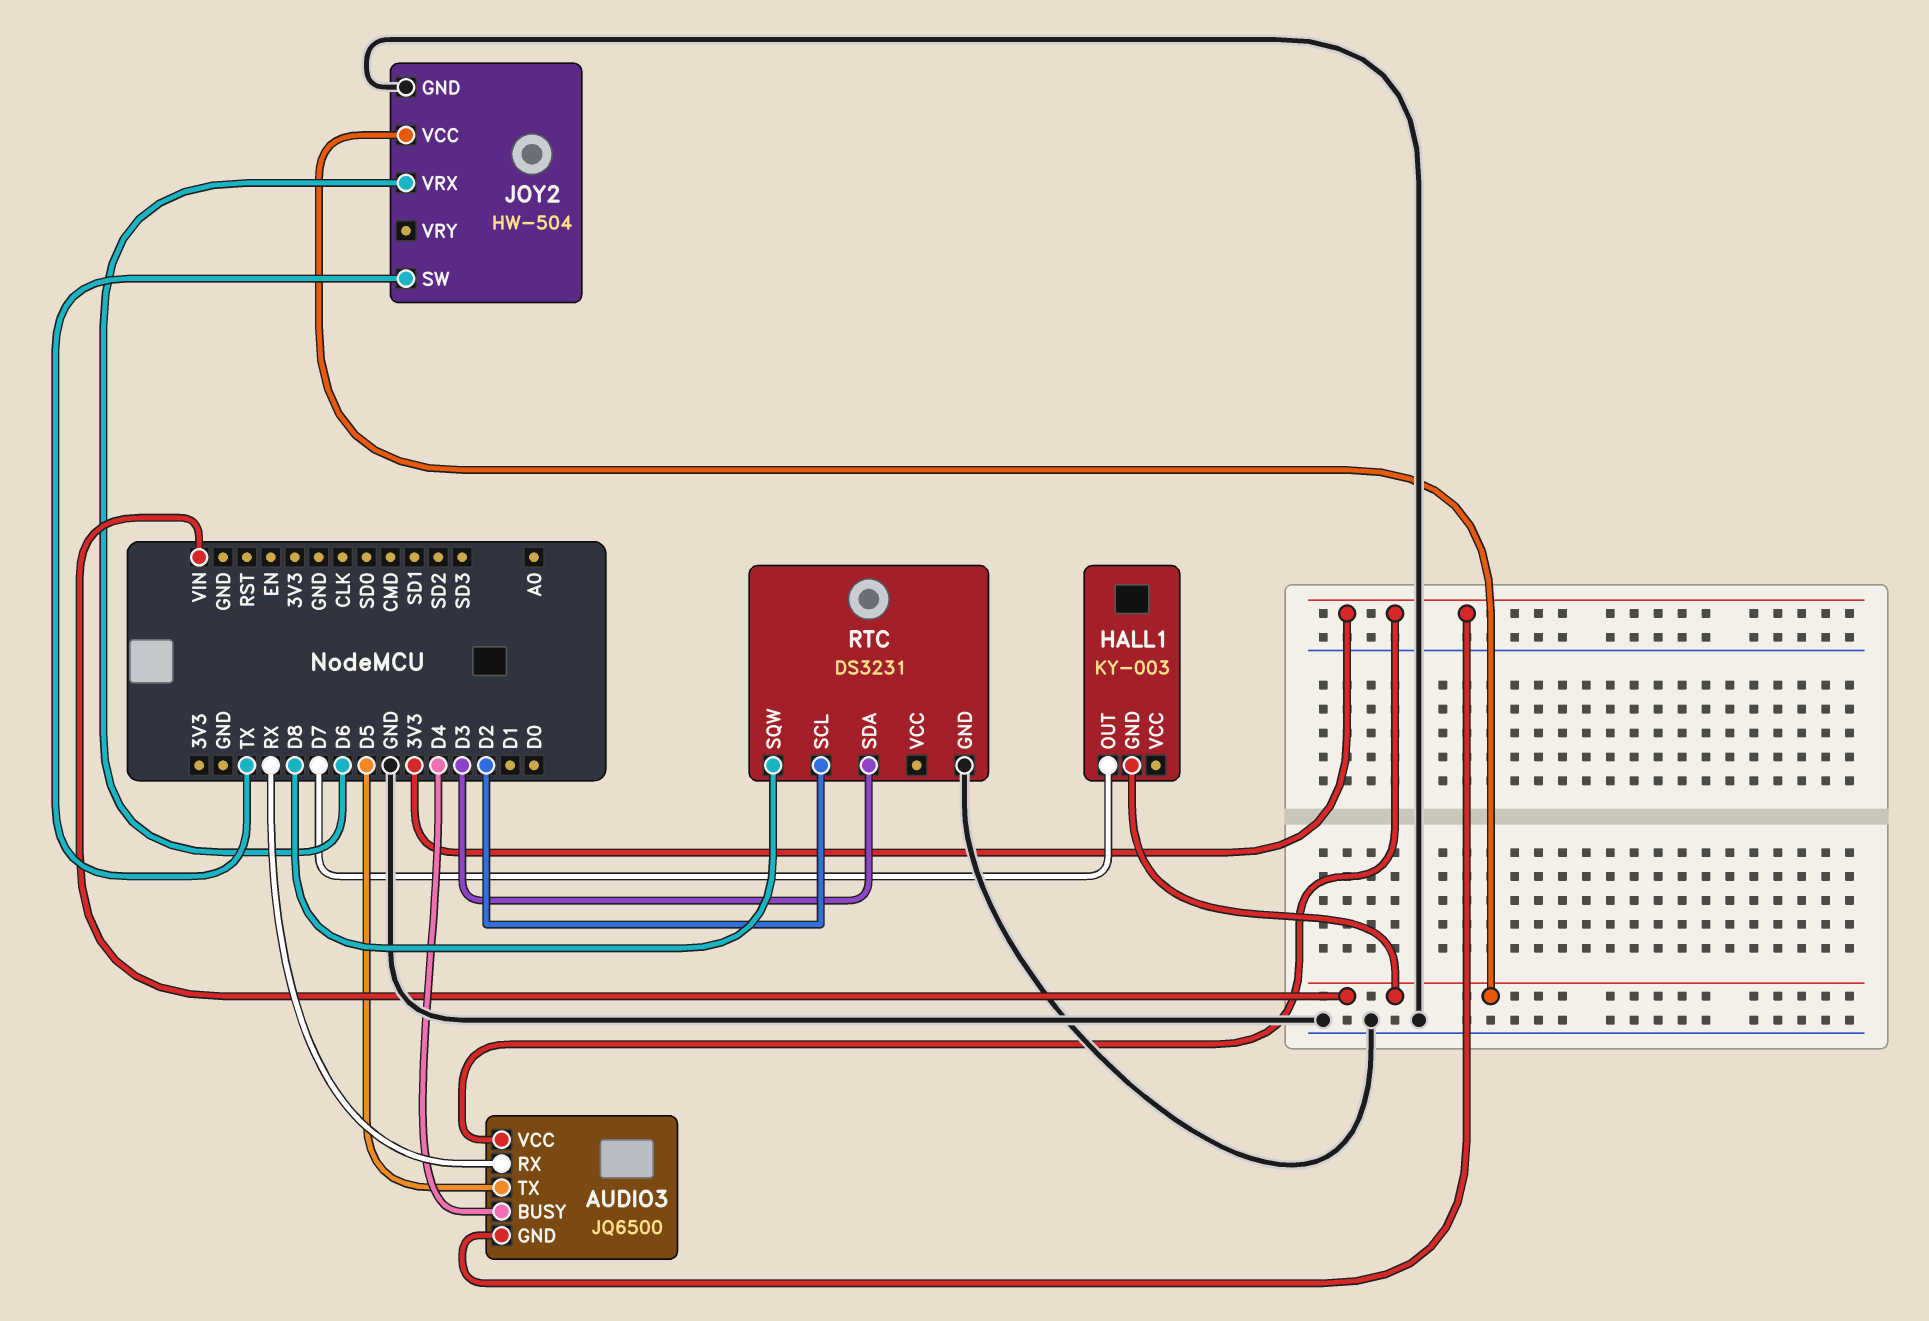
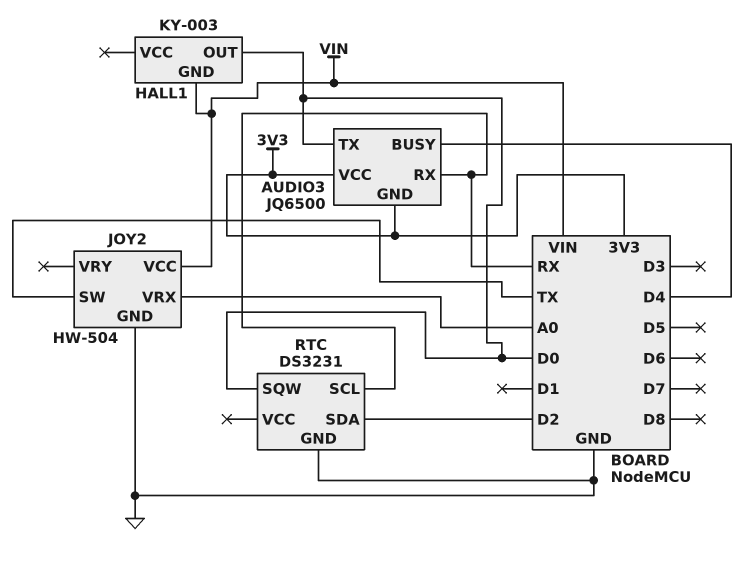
AUDIO3 pin TX: D5 -> D0
HALL1 pin OUT: D7 -> D0
JOY2 pin VRX: D6 -> A0
RTC pin SCL: D2 -> RX
RTC pin SDA: D3 -> D2
RTC pin SQW: D8 -> D0

